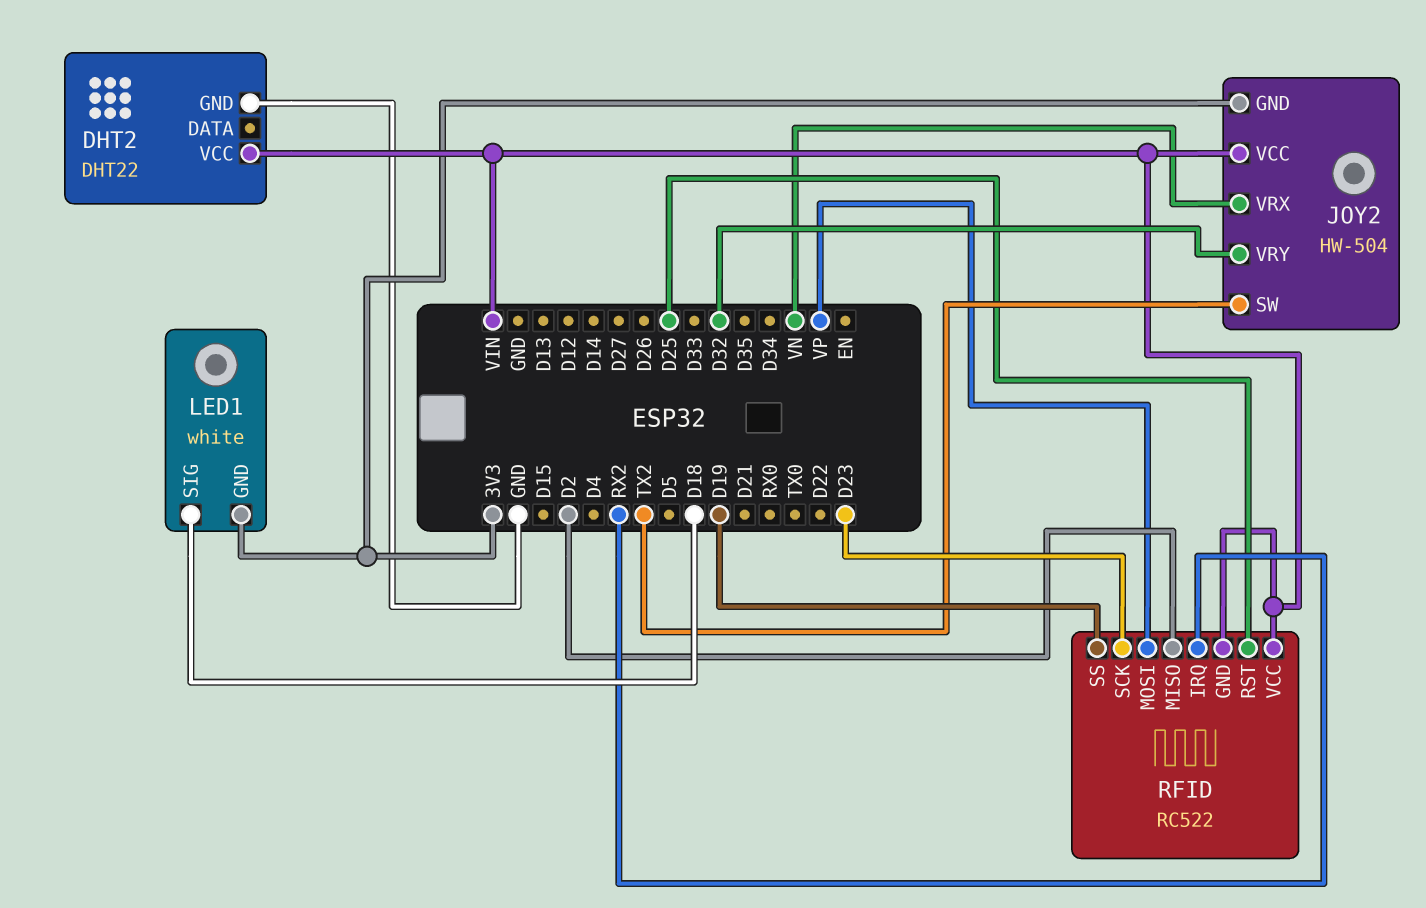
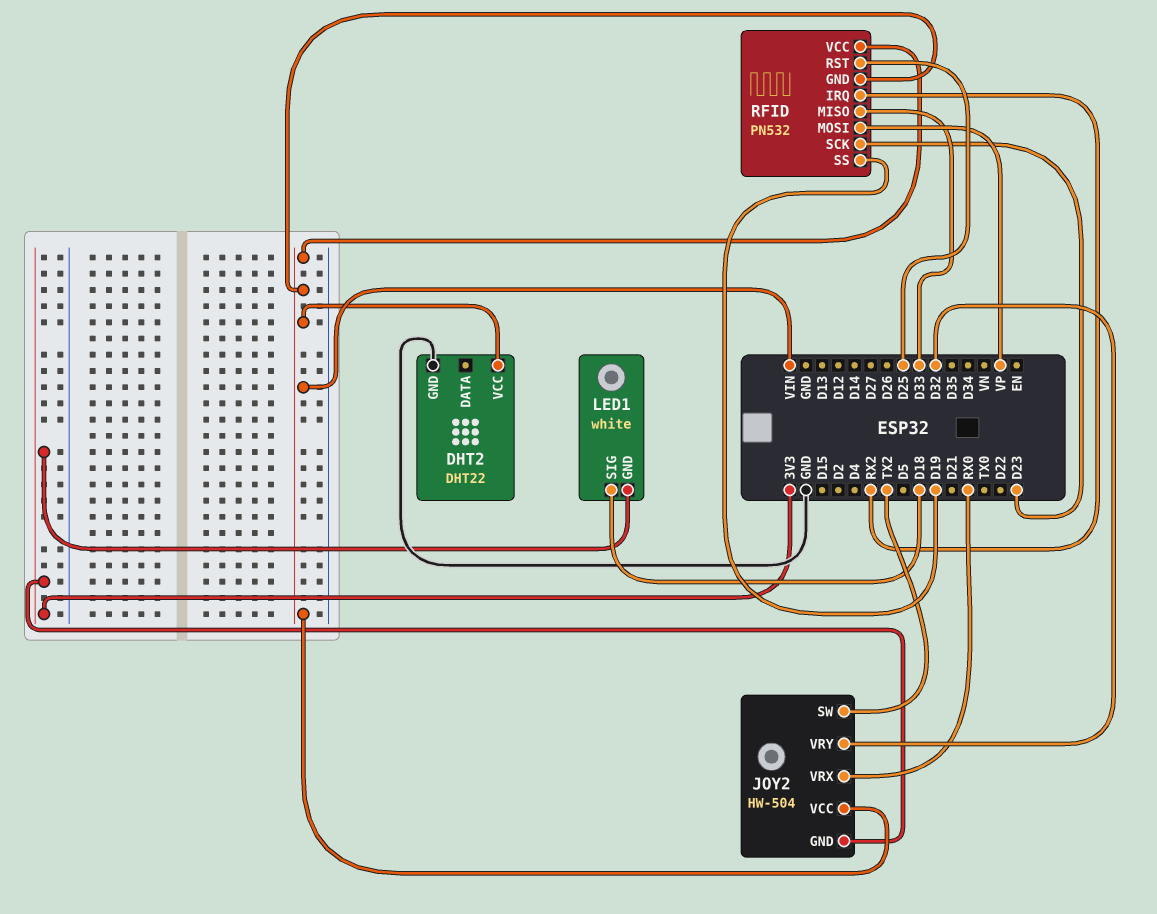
JOY2 pin VRX: VN -> RX0
RFID: RC522 -> PN532
RFID pin MISO: D2 -> D33

